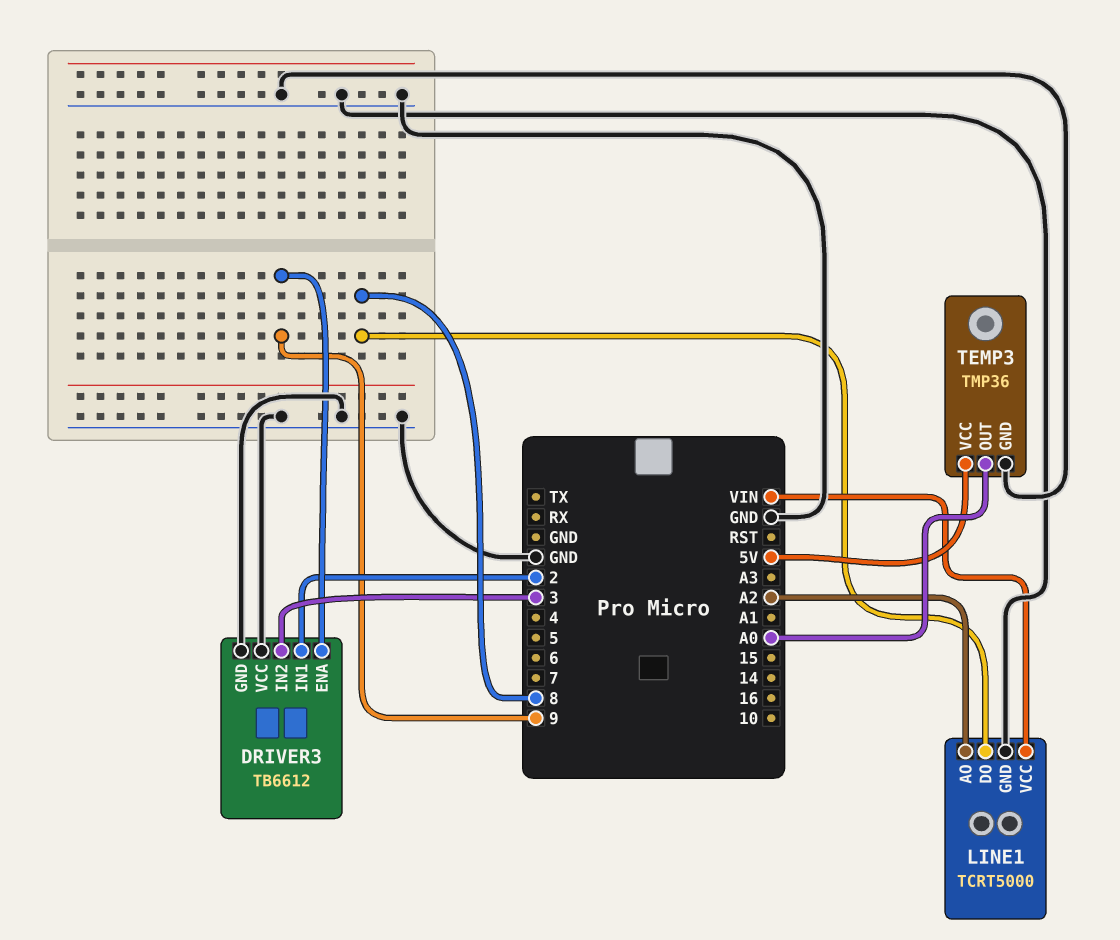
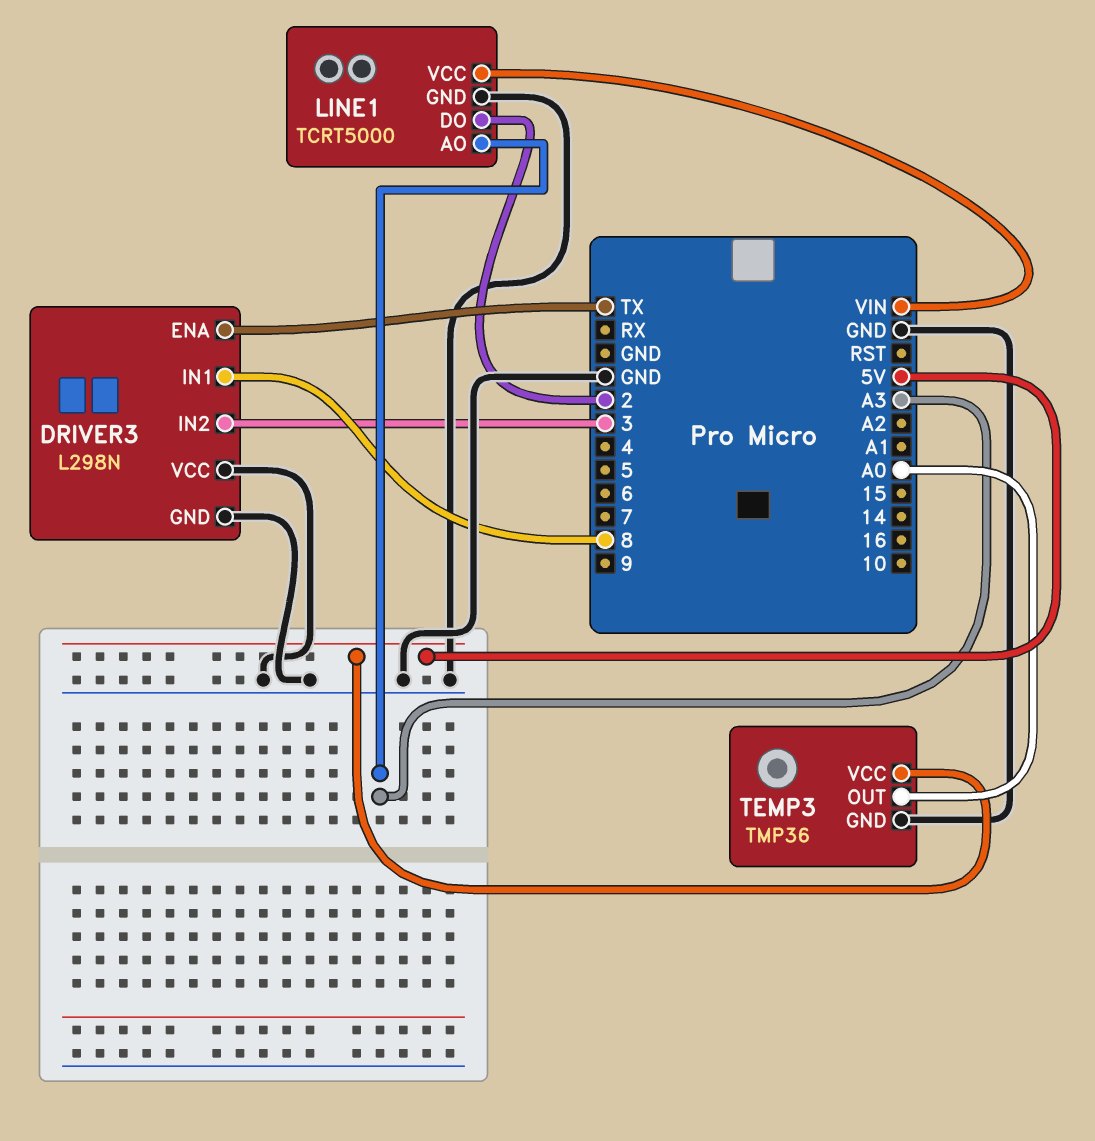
DRIVER3: TB6612 -> L298N
DRIVER3 pin ENA: 9 -> TX
DRIVER3 pin IN1: 2 -> 8
LINE1 pin AO: A2 -> A3
LINE1 pin DO: 8 -> 2

